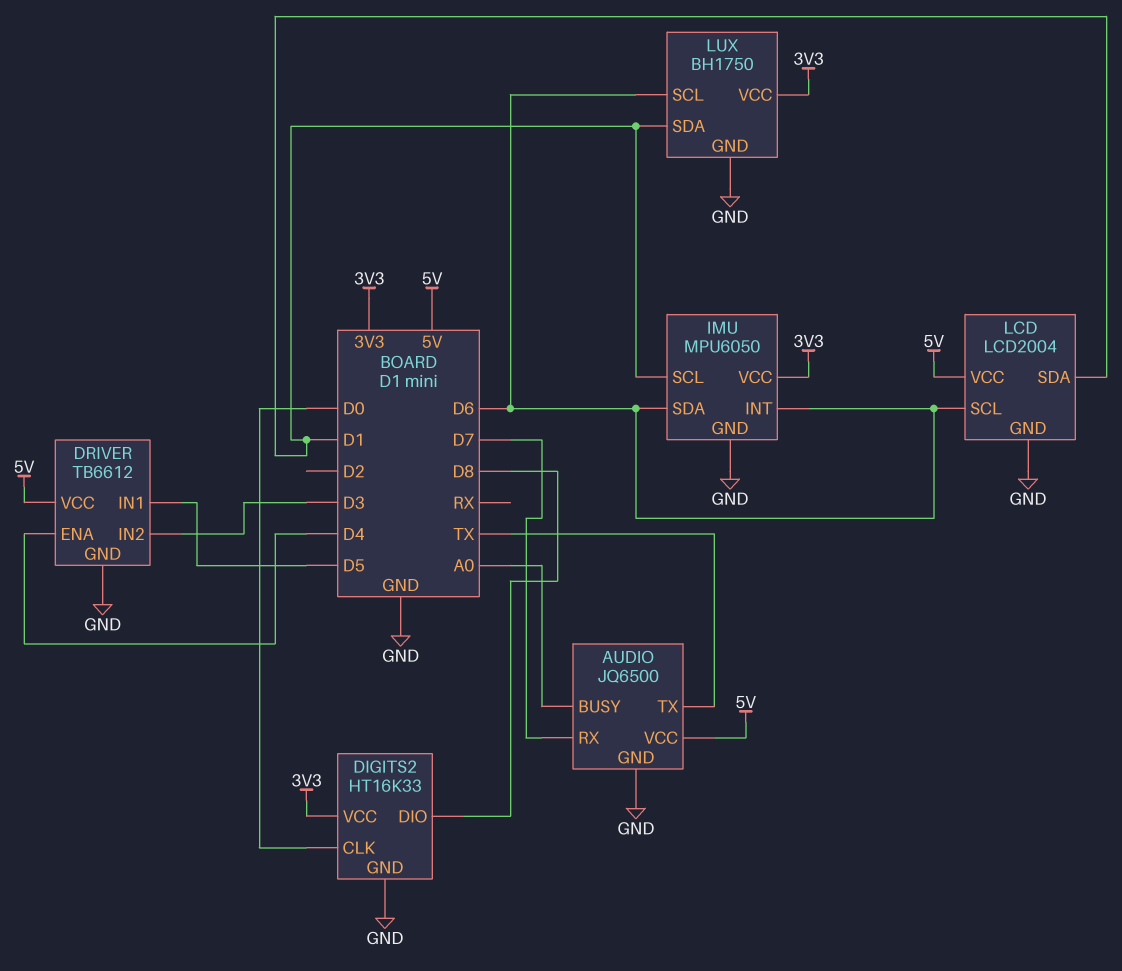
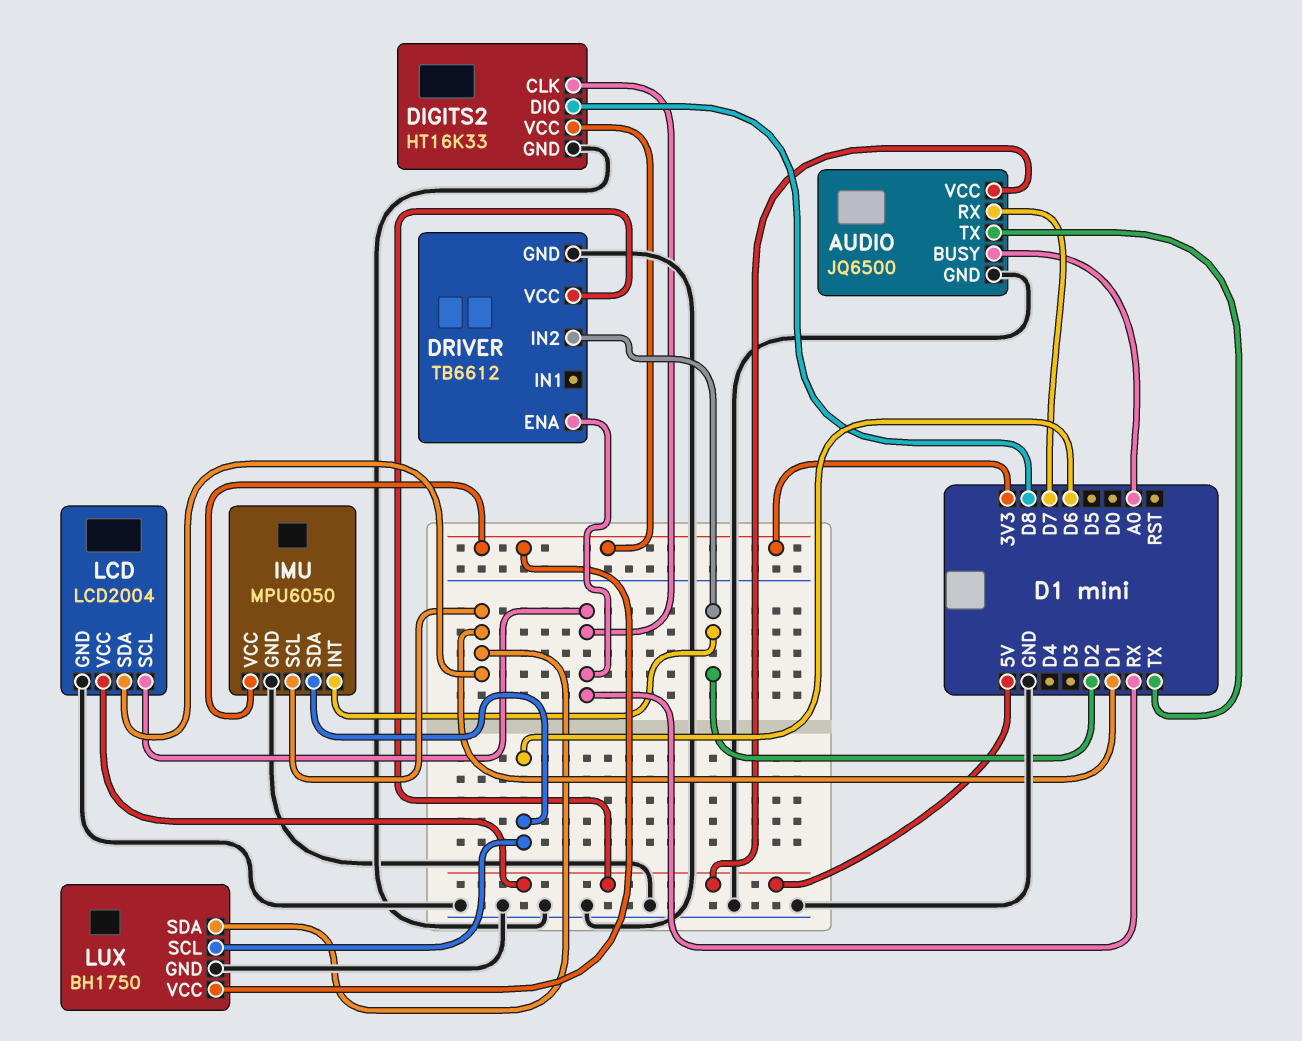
DIGITS2 pin CLK: D0 -> RX
DRIVER pin ENA: D4 -> RX
DRIVER pin IN1: D5 -> none
DRIVER pin IN2: D3 -> D2
IMU pin INT: D6 -> D2
LCD pin SCL: D6 -> RX

